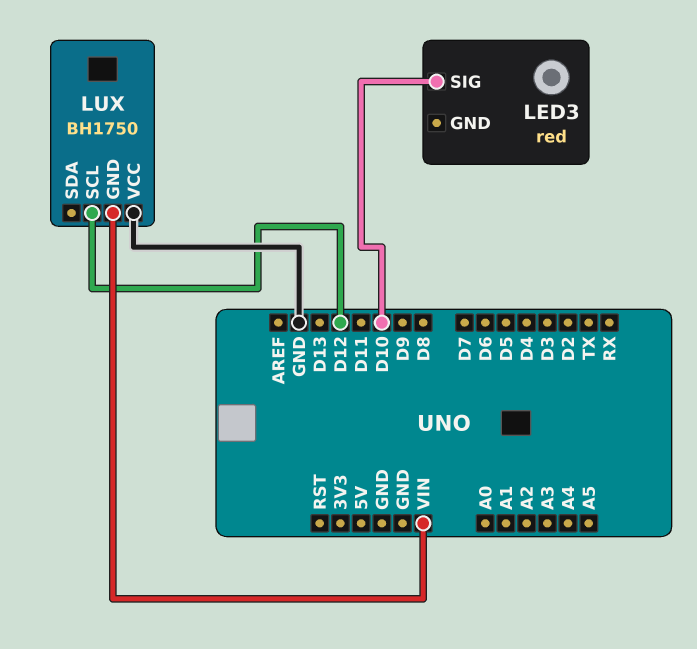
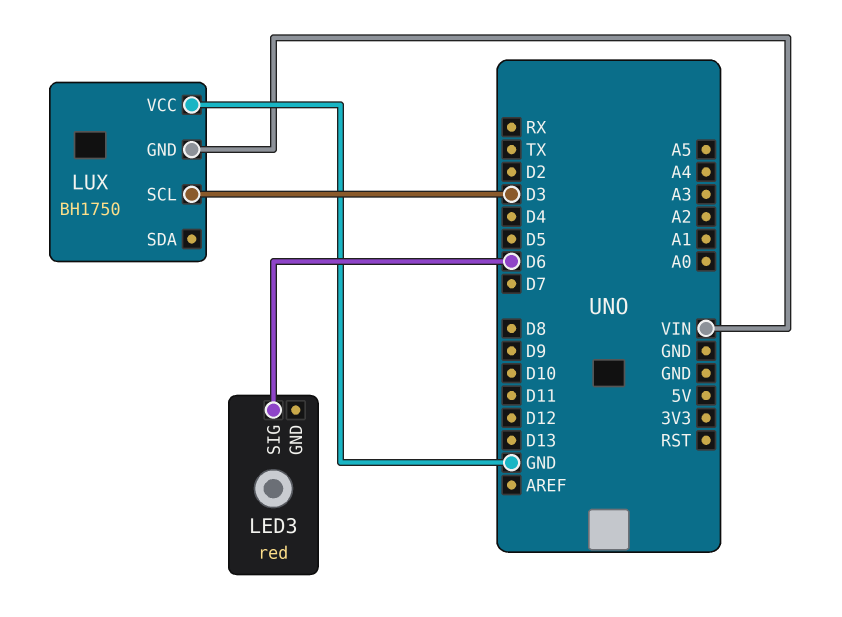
LED3 pin SIG: D10 -> D6
LUX pin SCL: D12 -> D3

